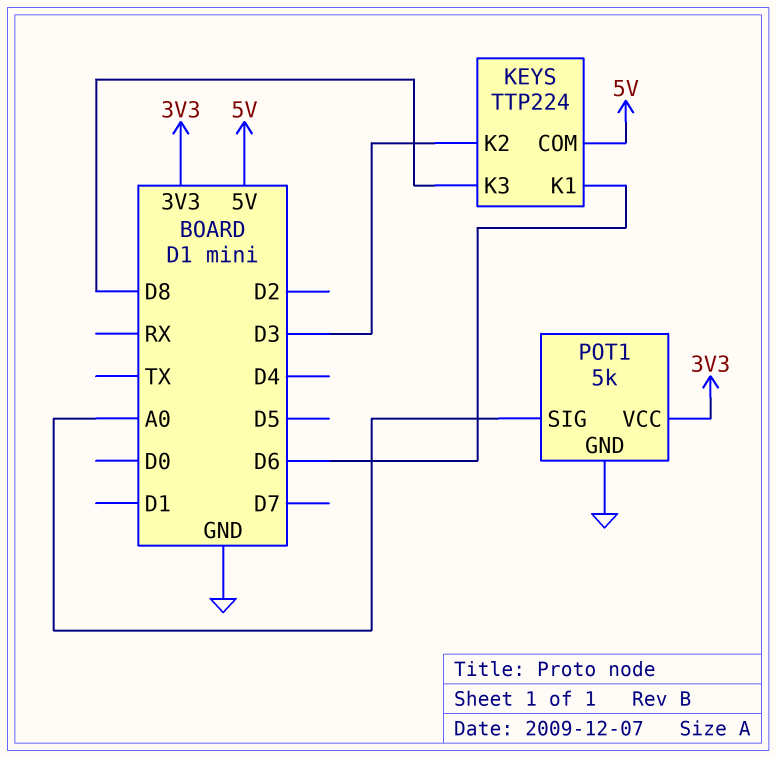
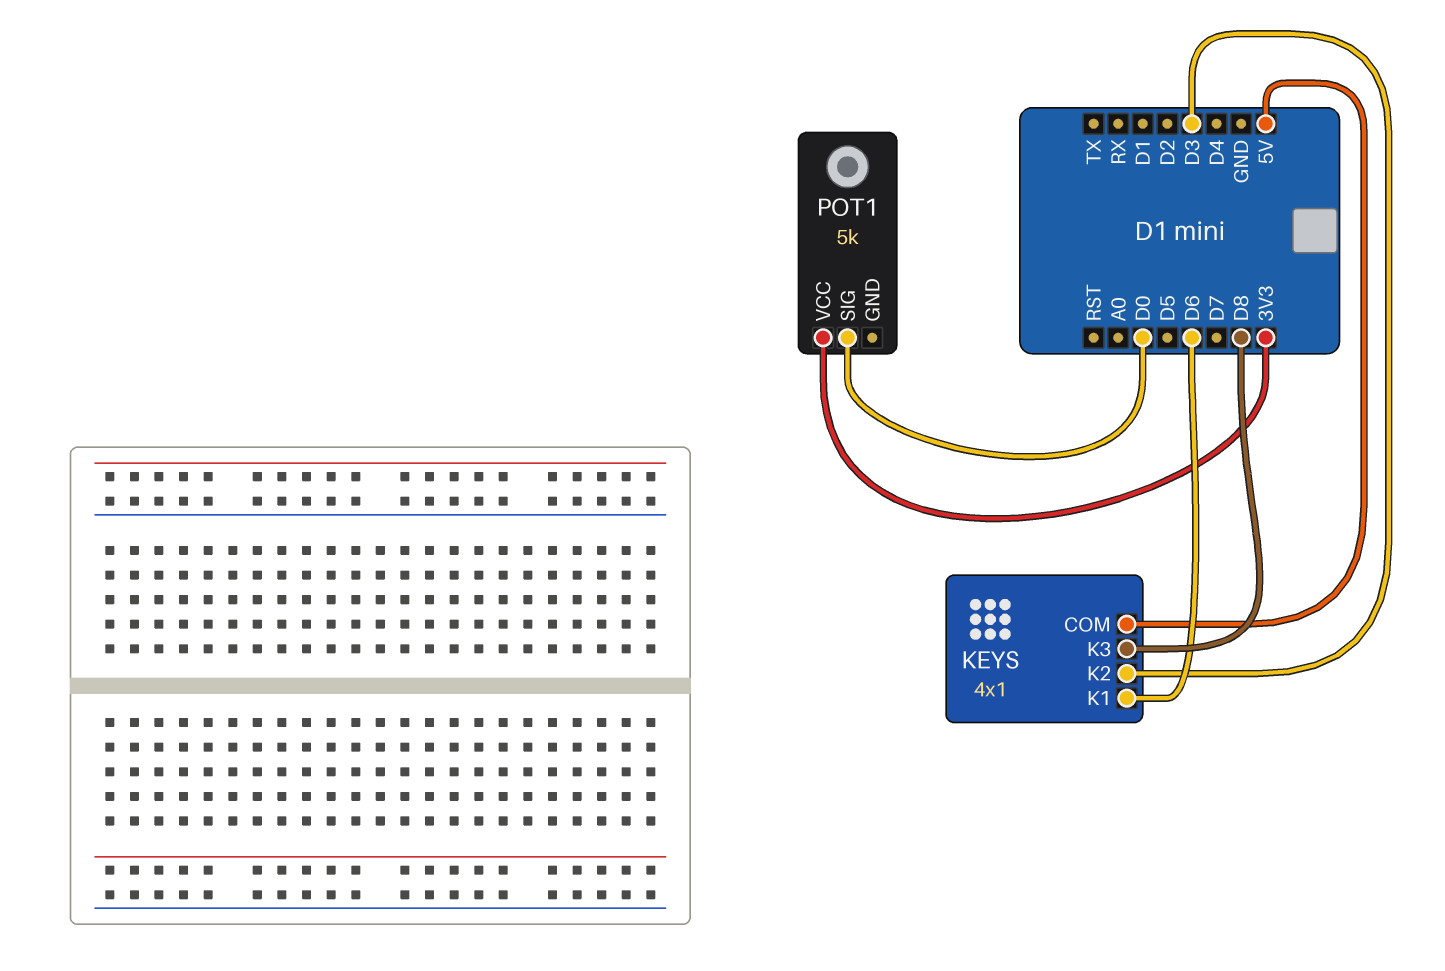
KEYS: TTP224 -> 4x1
POT1 pin GND: GND -> none
POT1 pin SIG: A0 -> D0

